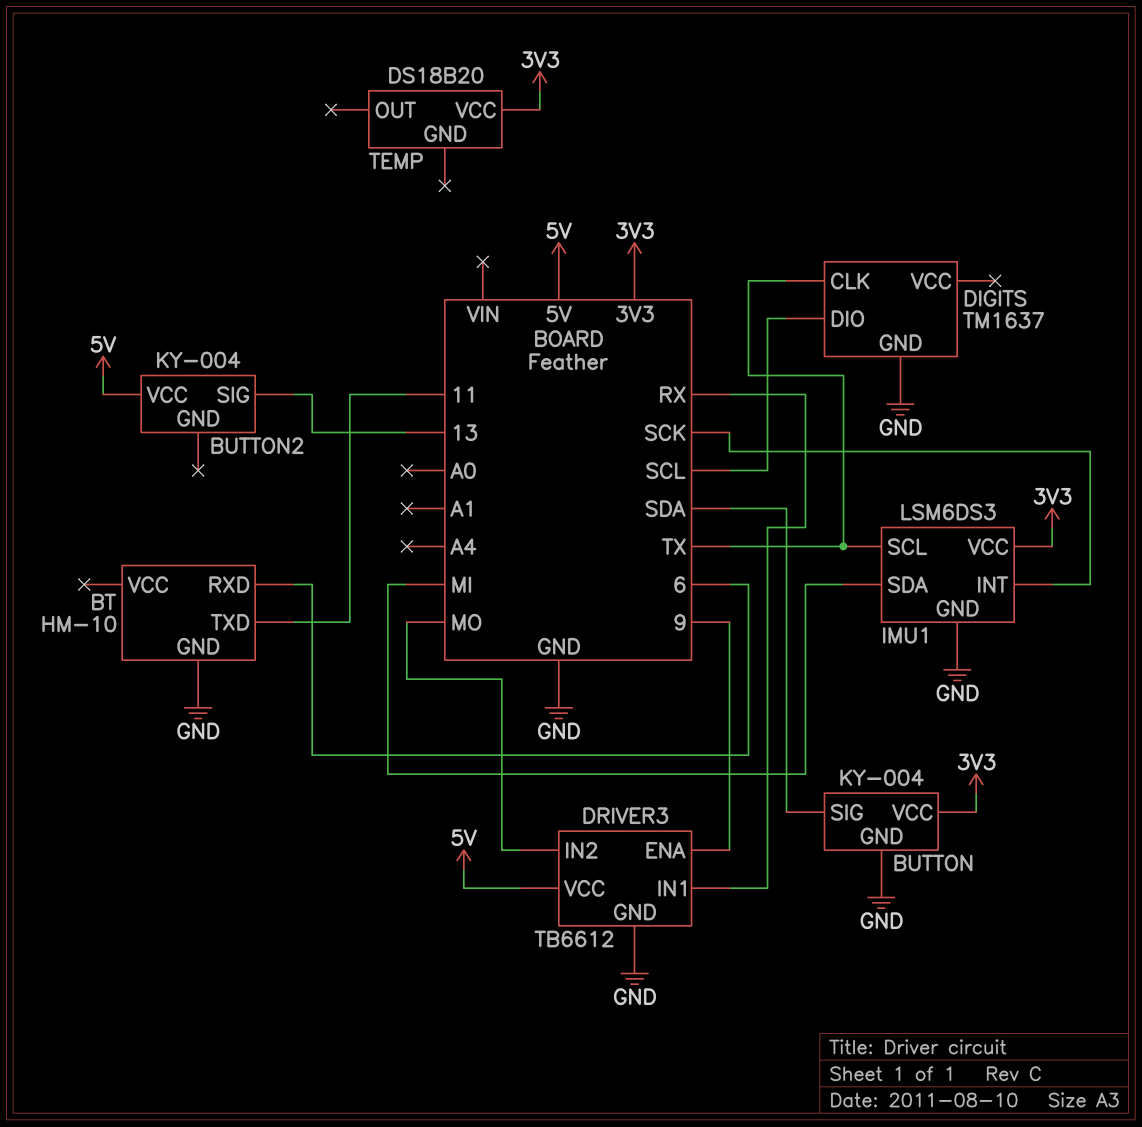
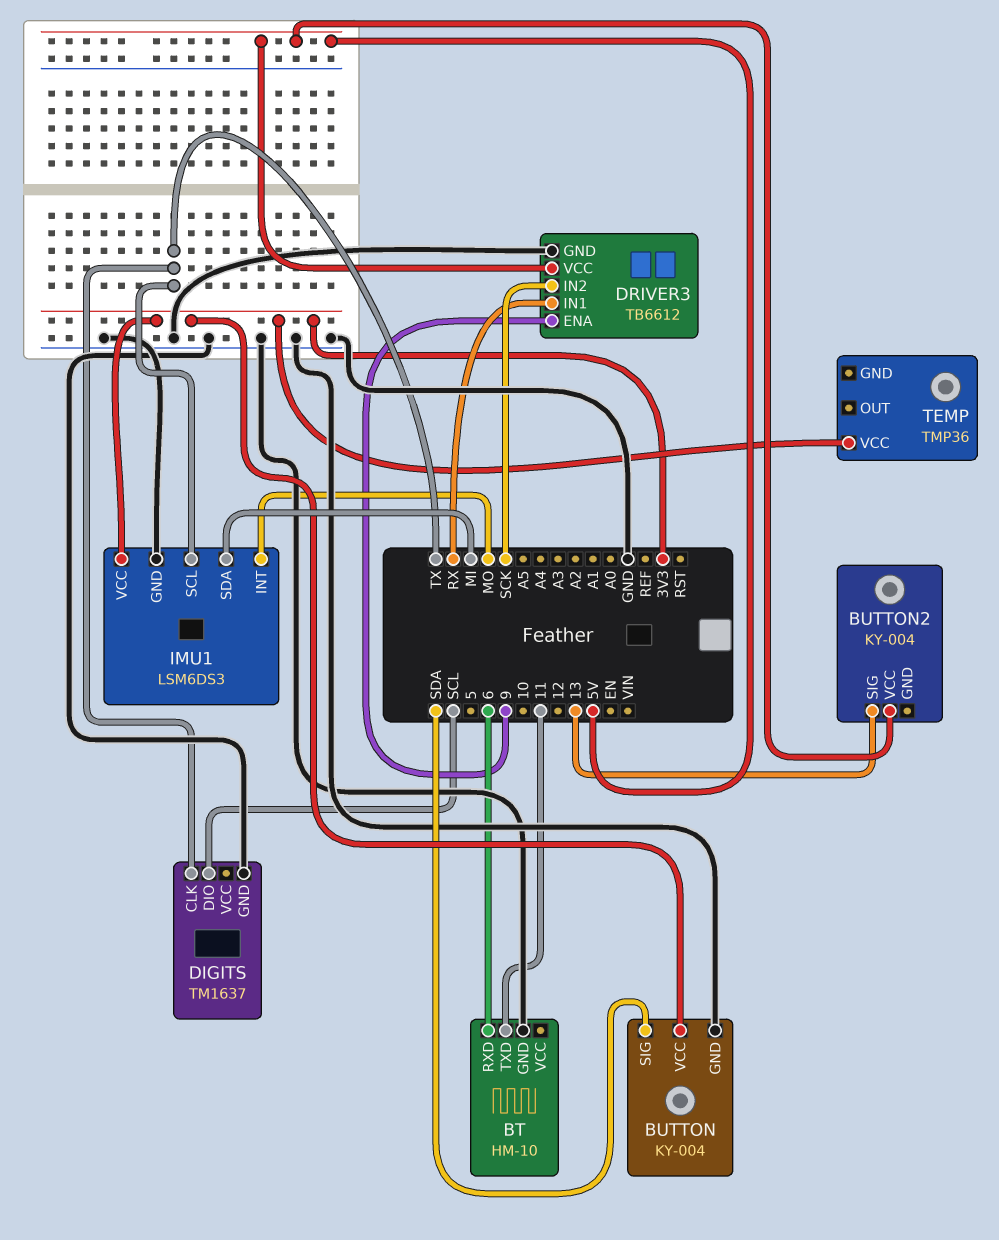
DRIVER3 pin IN2: MO -> SCK
IMU1 pin INT: SCK -> MO
TEMP: DS18B20 -> TMP36

